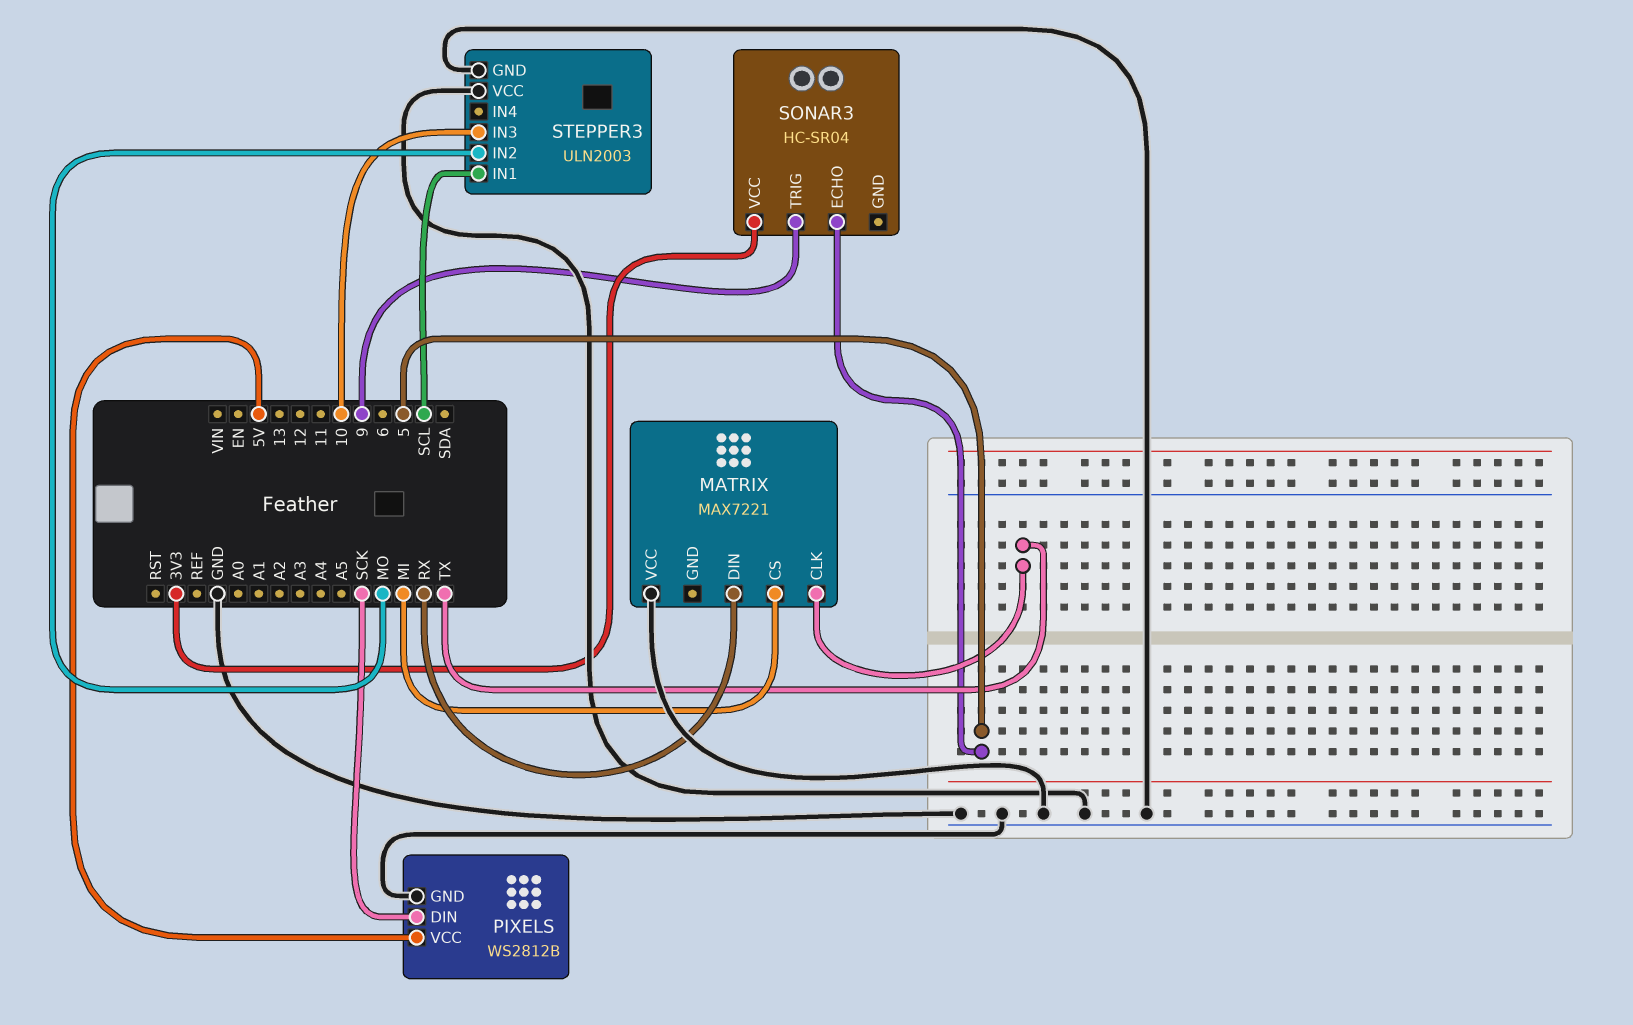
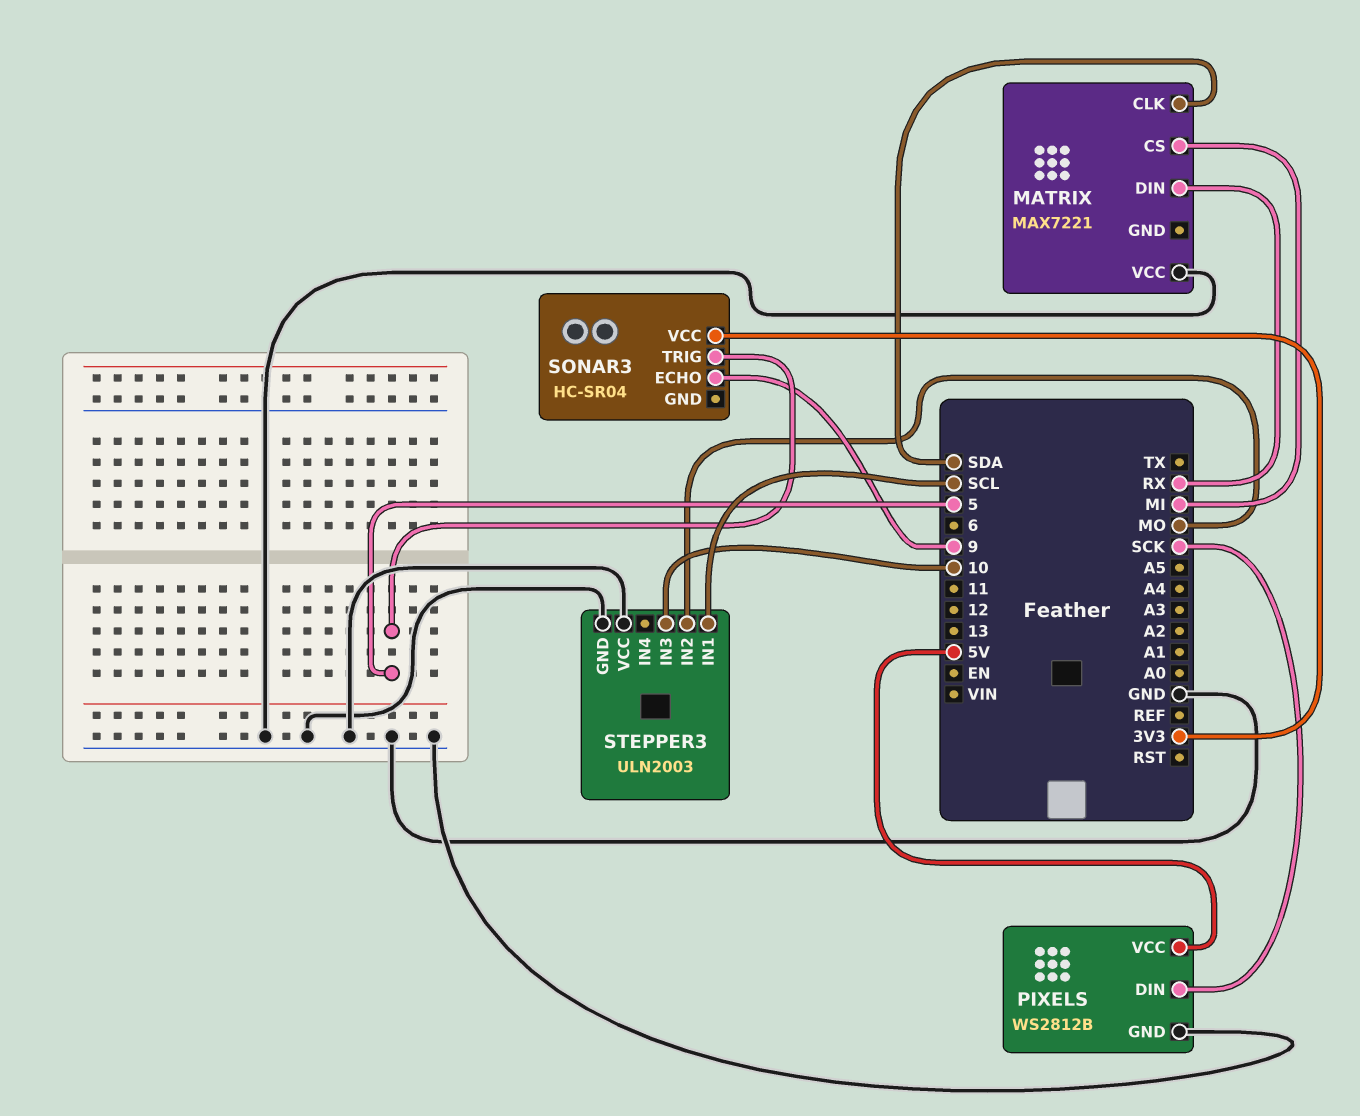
MATRIX pin CLK: TX -> SDA
SONAR3 pin ECHO: 5 -> 9
SONAR3 pin TRIG: 9 -> 5

